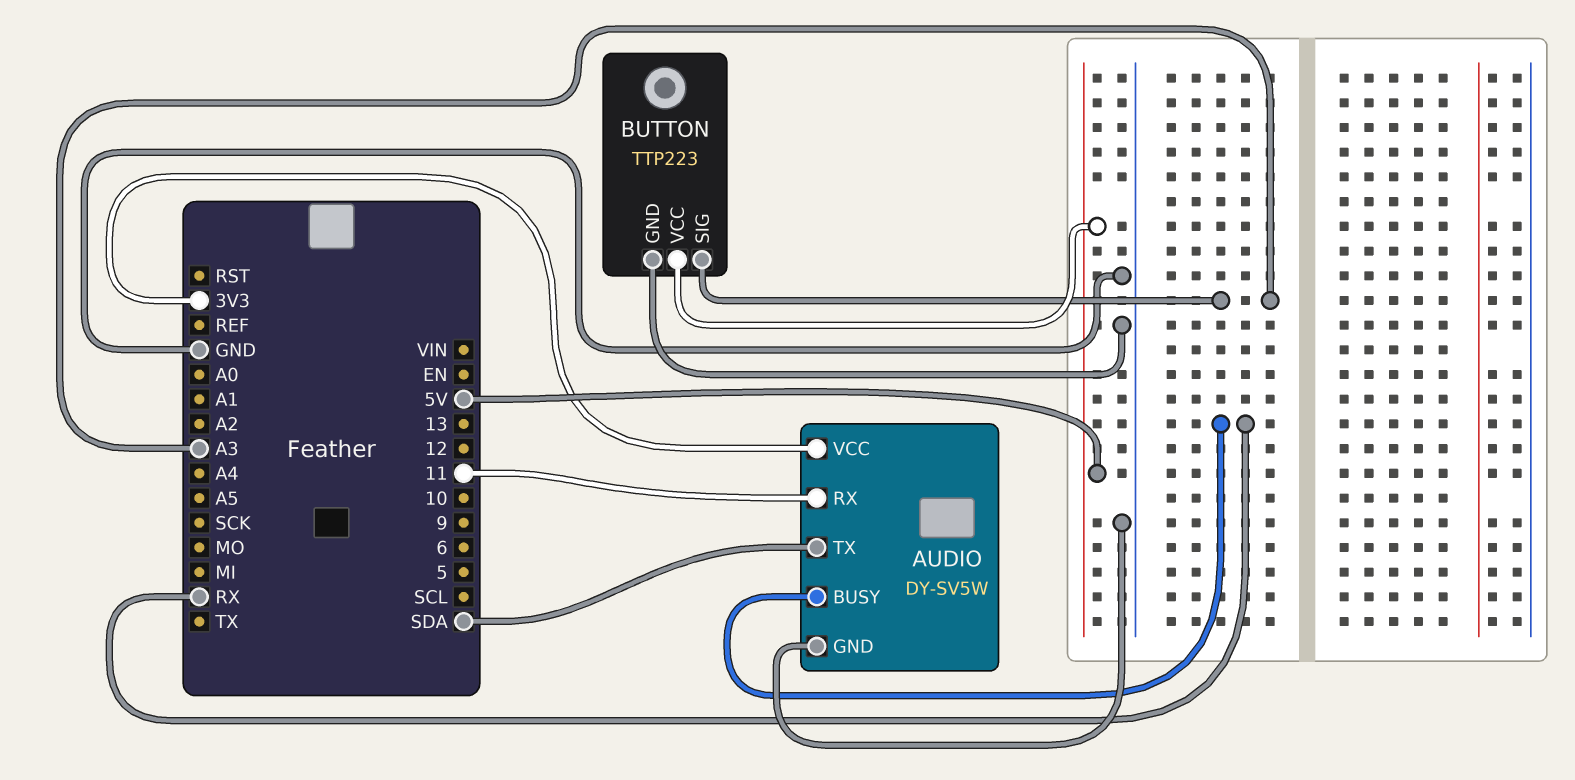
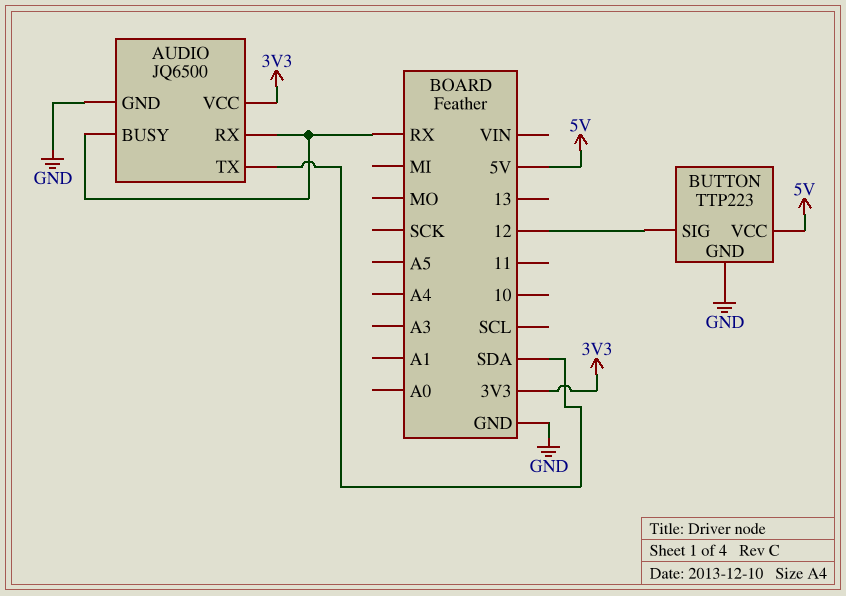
AUDIO: DY-SV5W -> JQ6500
AUDIO pin RX: 11 -> RX
BUTTON pin SIG: A3 -> 12

